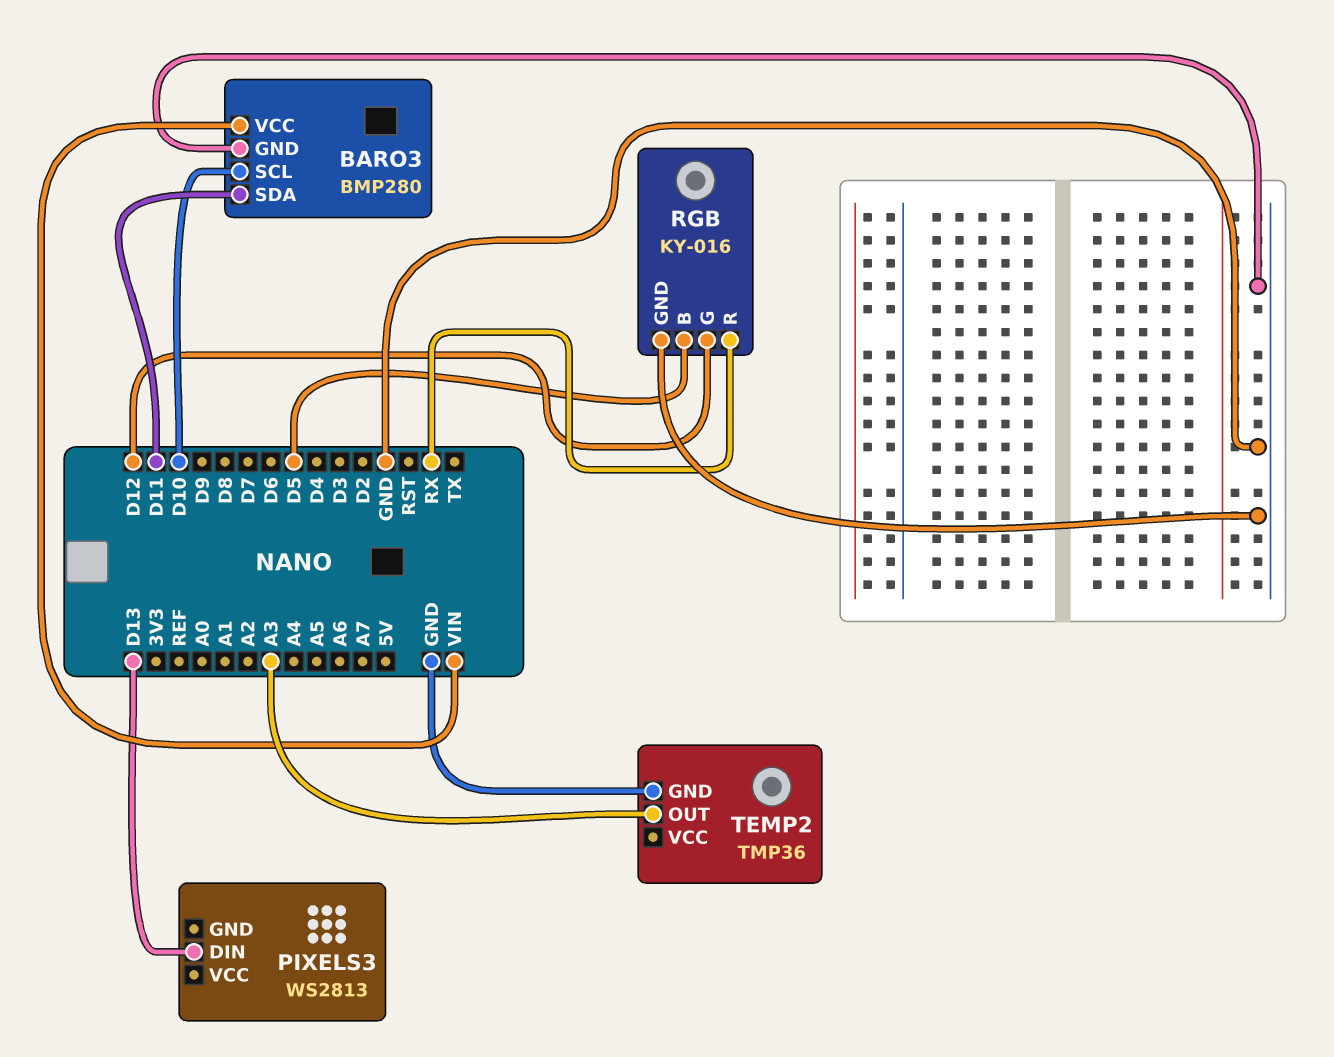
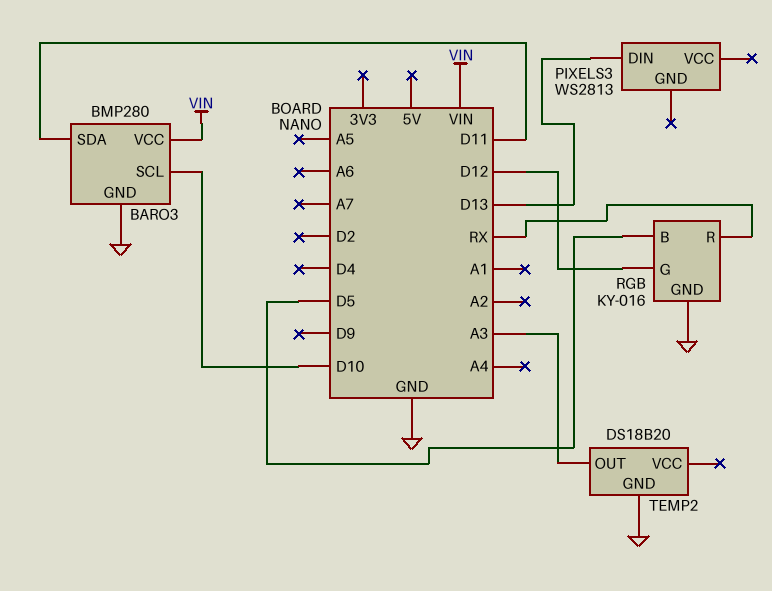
TEMP2: TMP36 -> DS18B20

